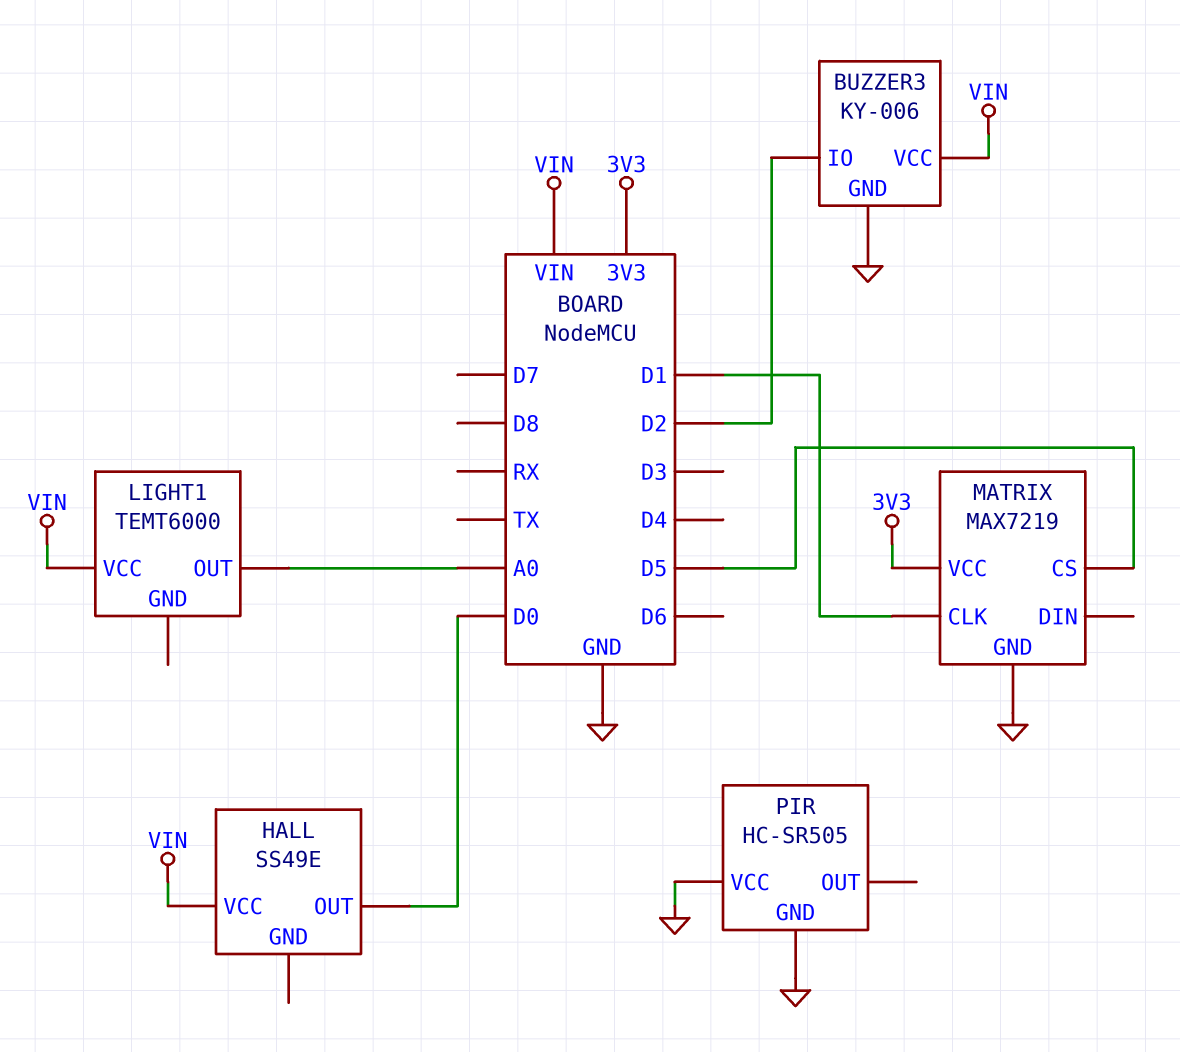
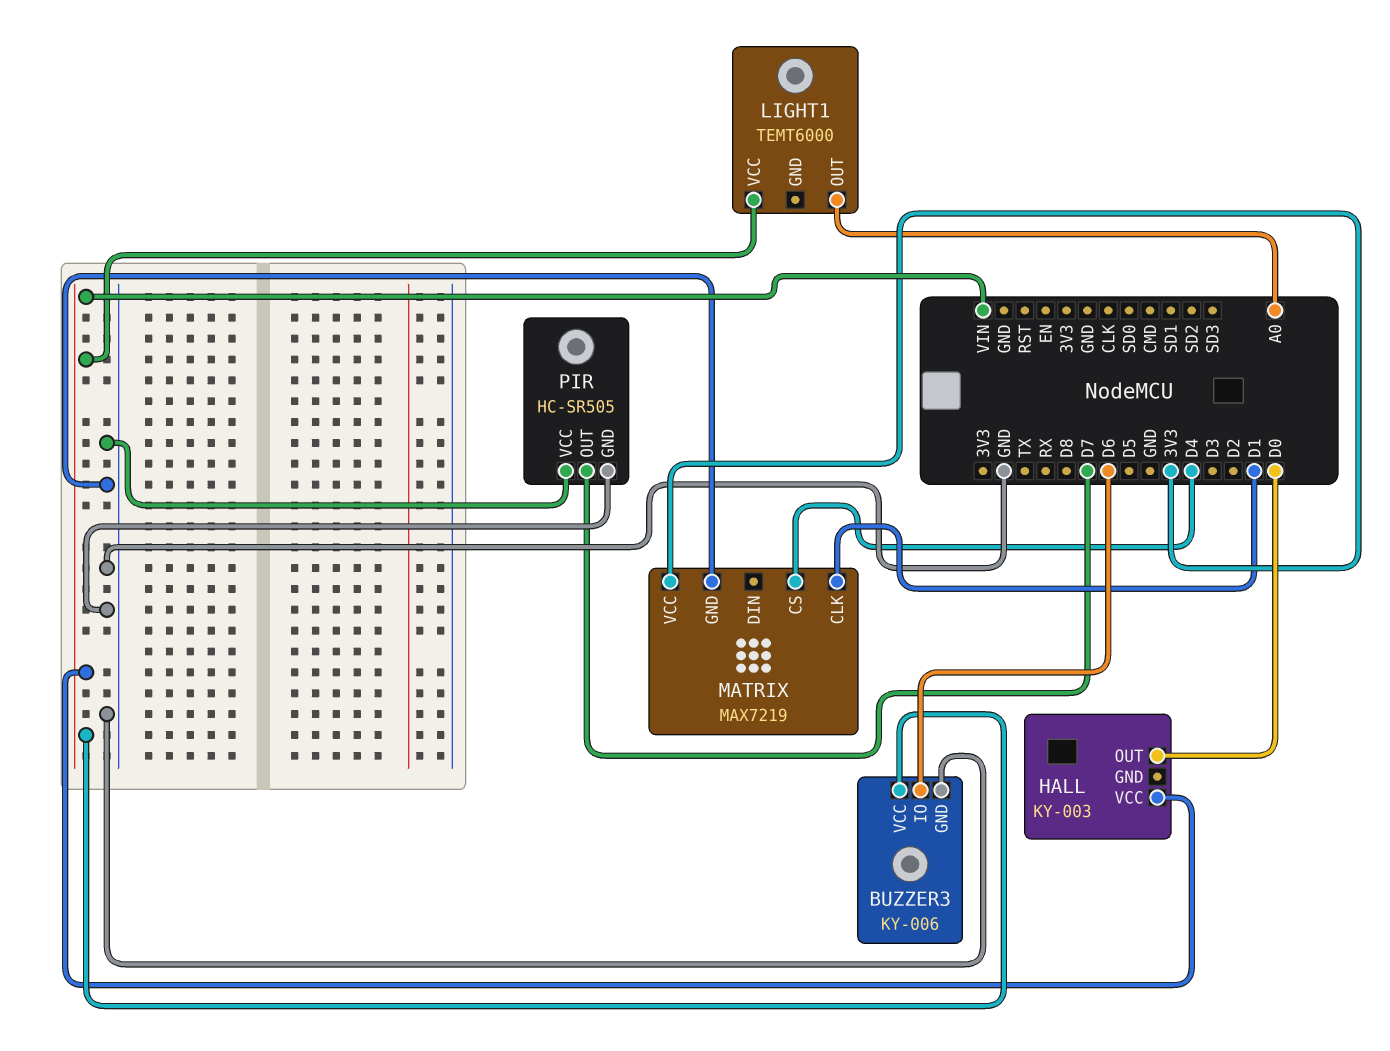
BUZZER3 pin IO: D2 -> D6
HALL: SS49E -> KY-003
MATRIX pin CS: D5 -> D4
PIR pin OUT: none -> D7

